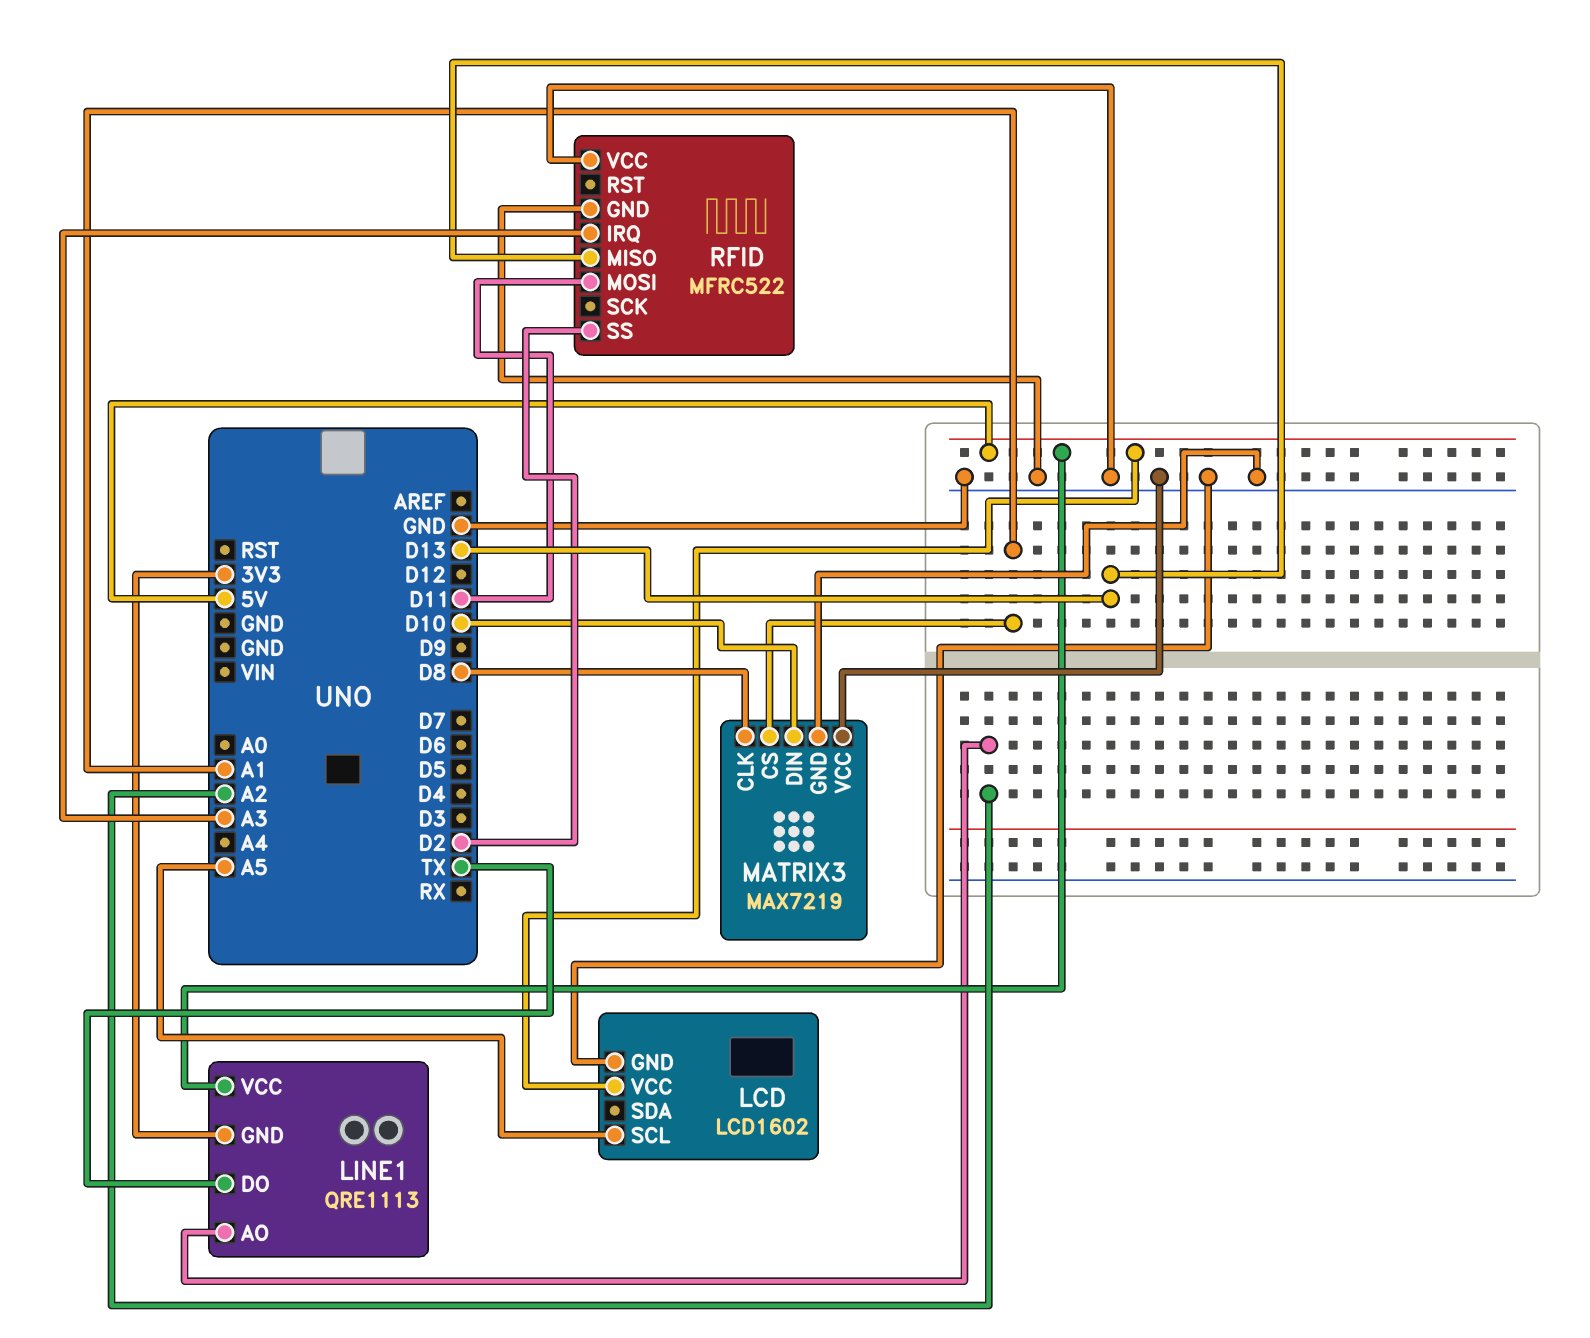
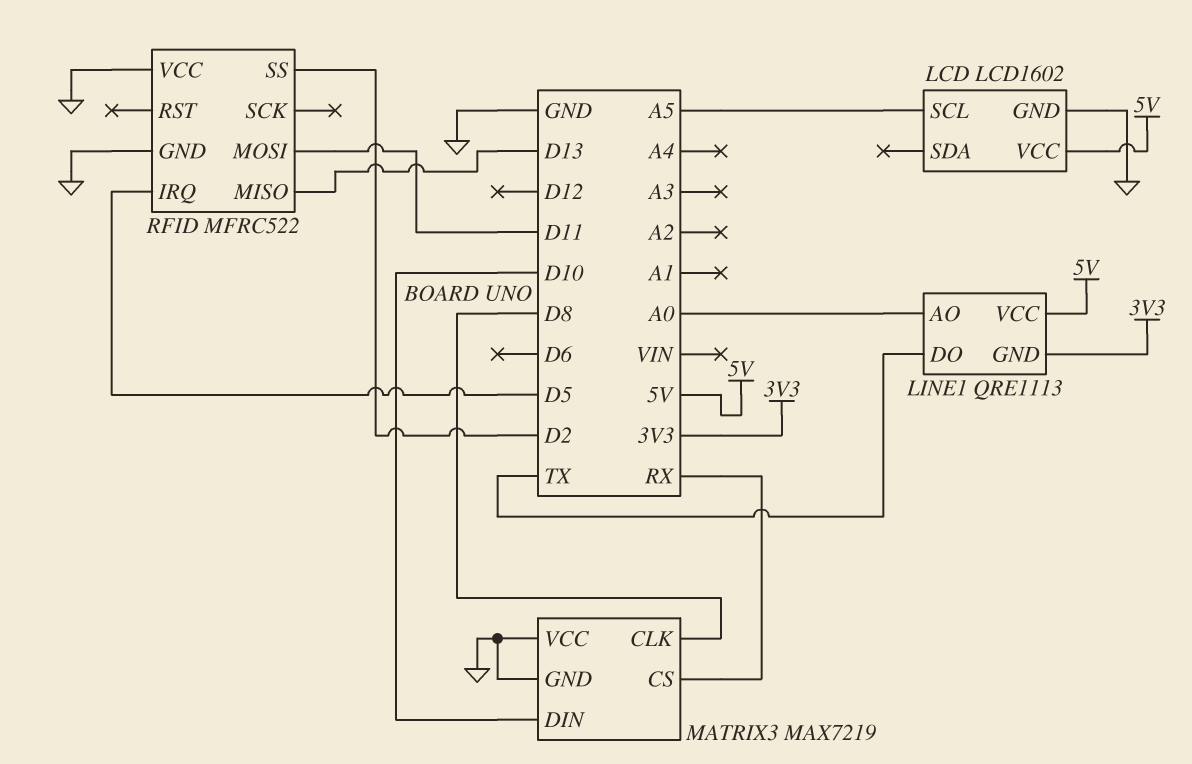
LINE1 pin AO: A2 -> A0
MATRIX3 pin CS: A1 -> RX
RFID pin IRQ: A3 -> D5

